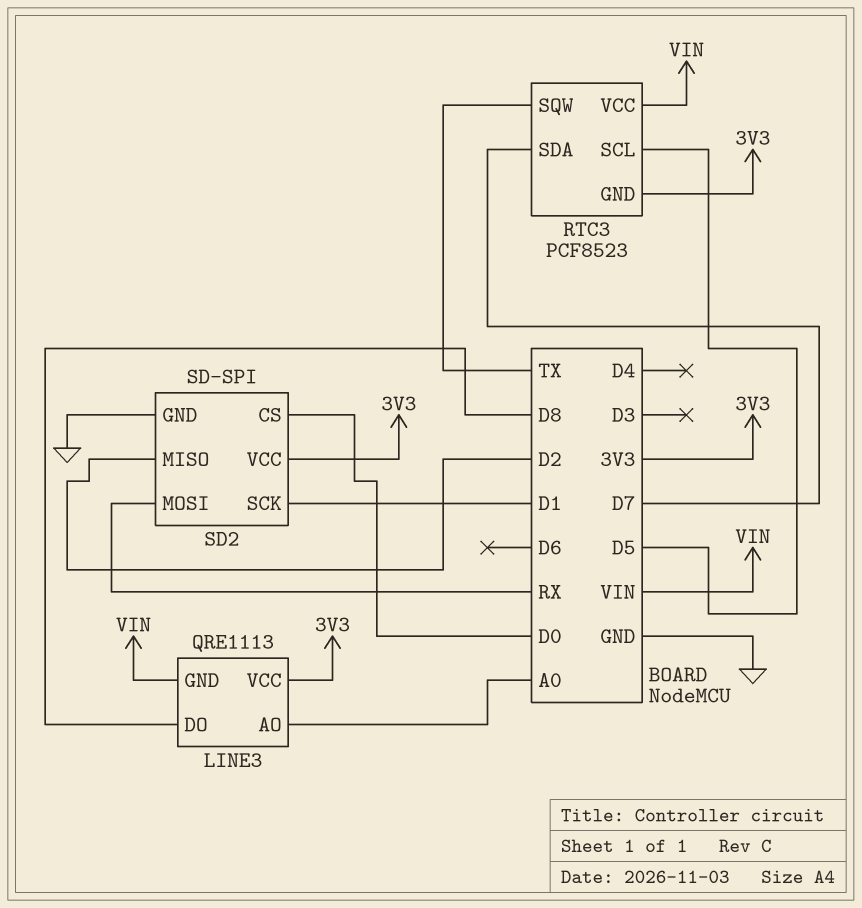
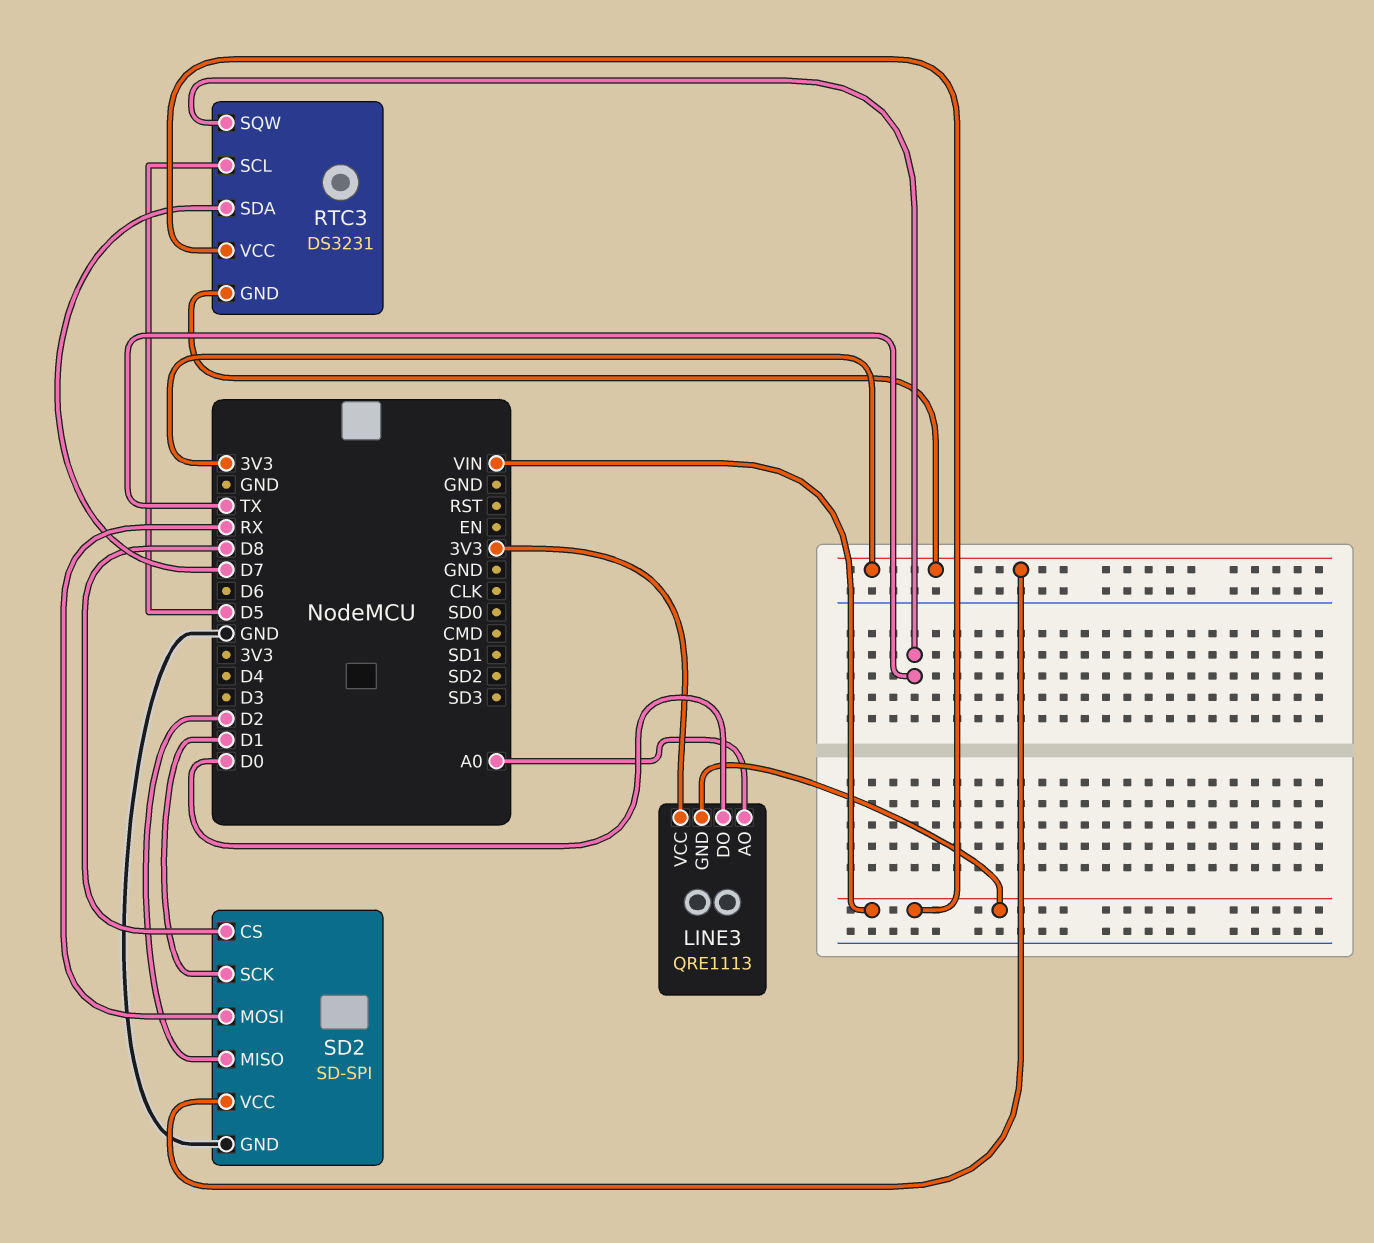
LINE3 pin DO: D8 -> D0
RTC3: PCF8523 -> DS3231
SD2 pin CS: D0 -> D8

